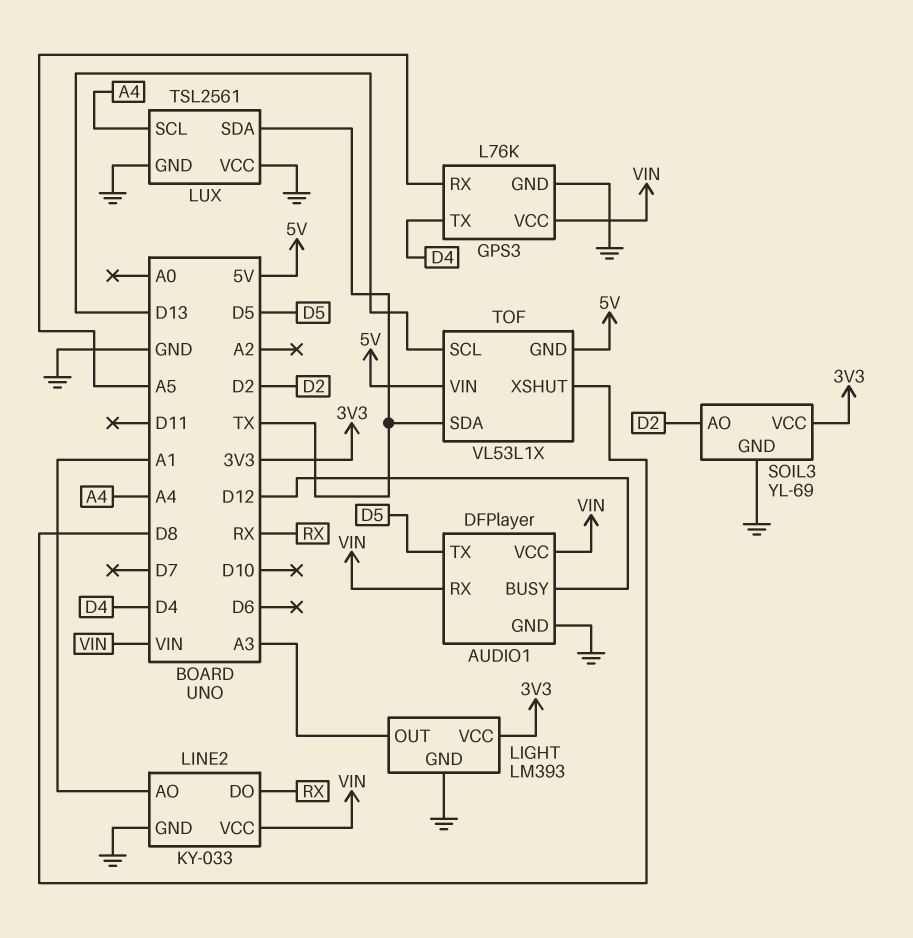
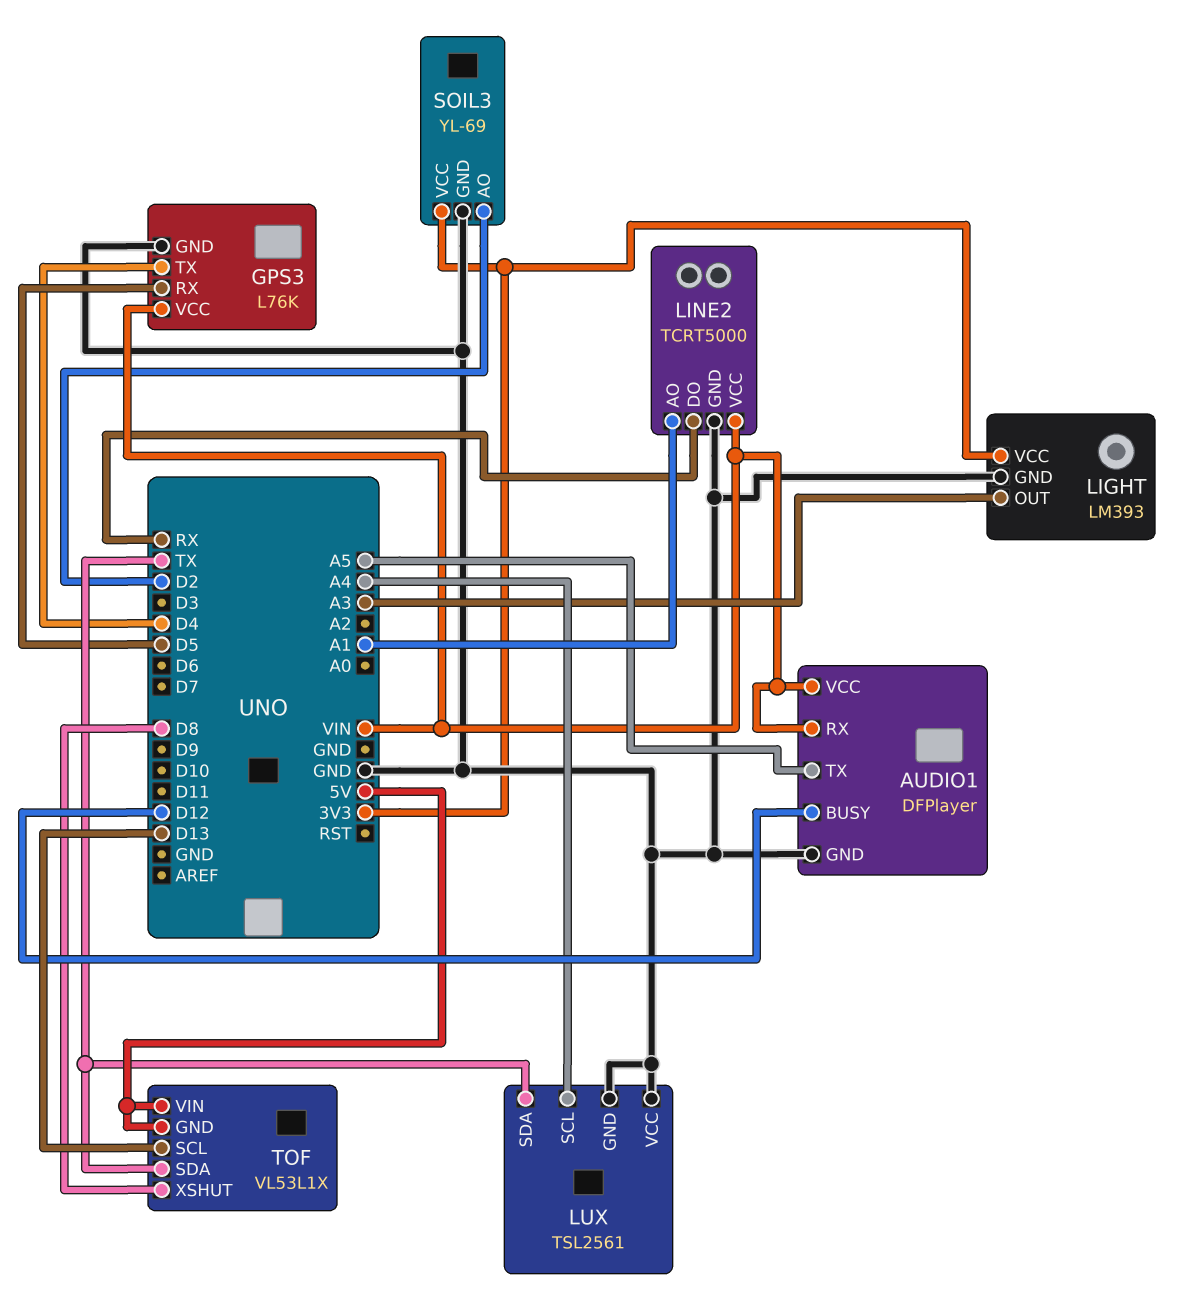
AUDIO1 pin TX: D5 -> A5
GPS3 pin RX: A5 -> D5
LINE2: KY-033 -> TCRT5000

